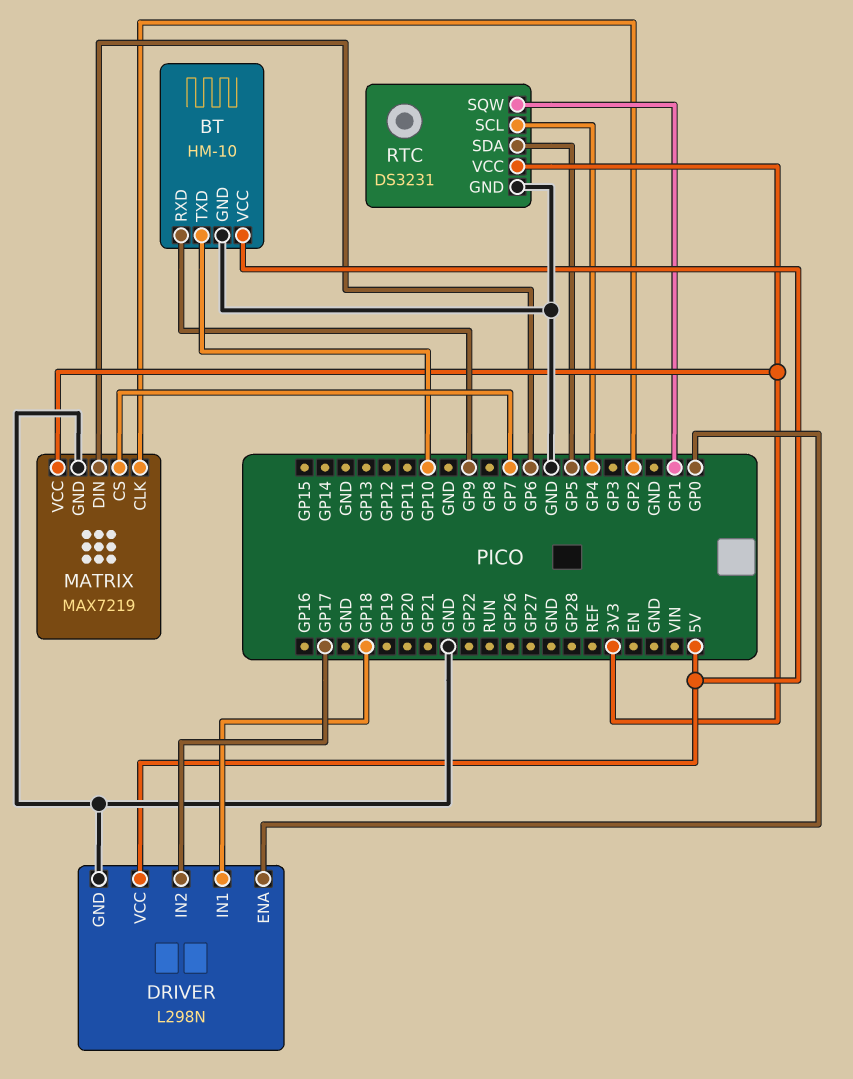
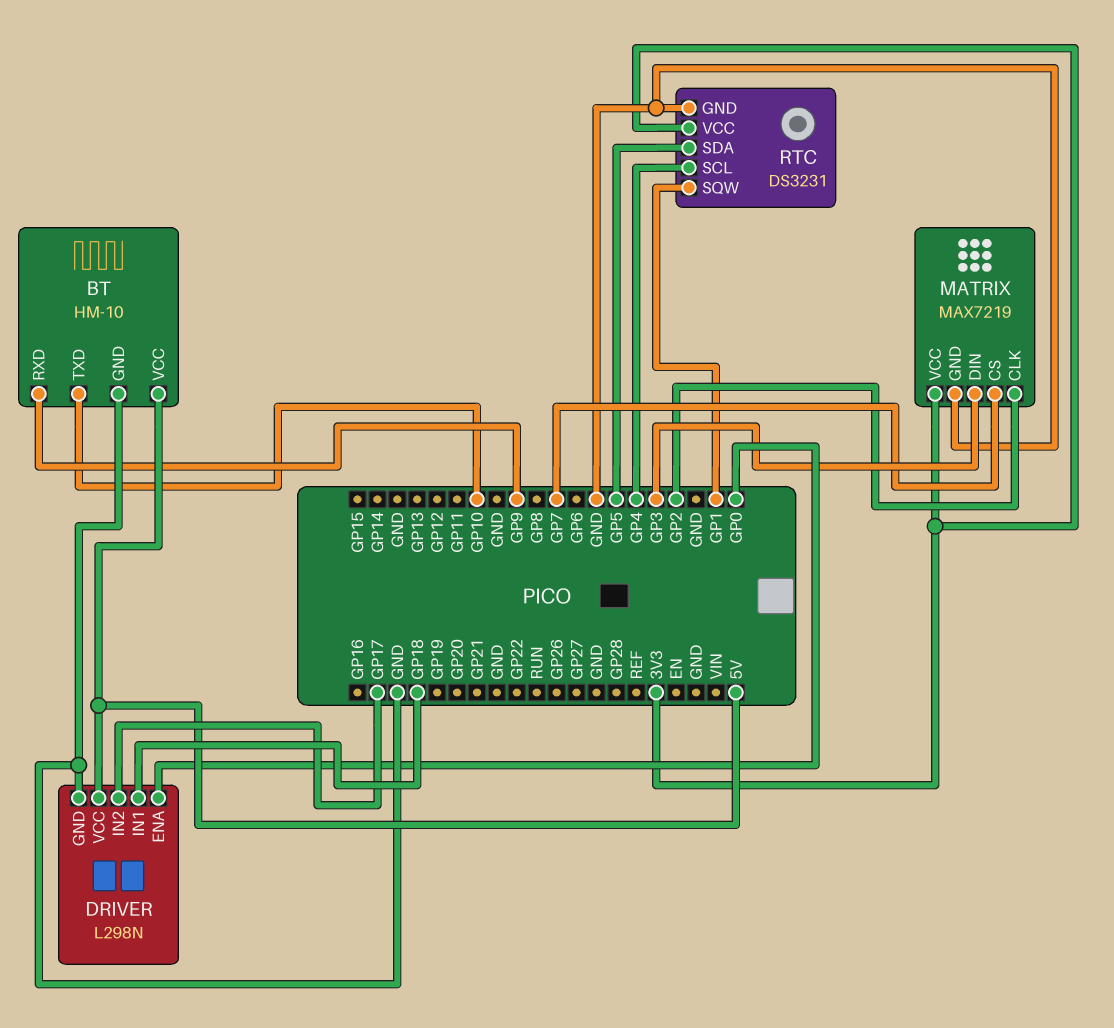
MATRIX pin DIN: GP6 -> GP3

